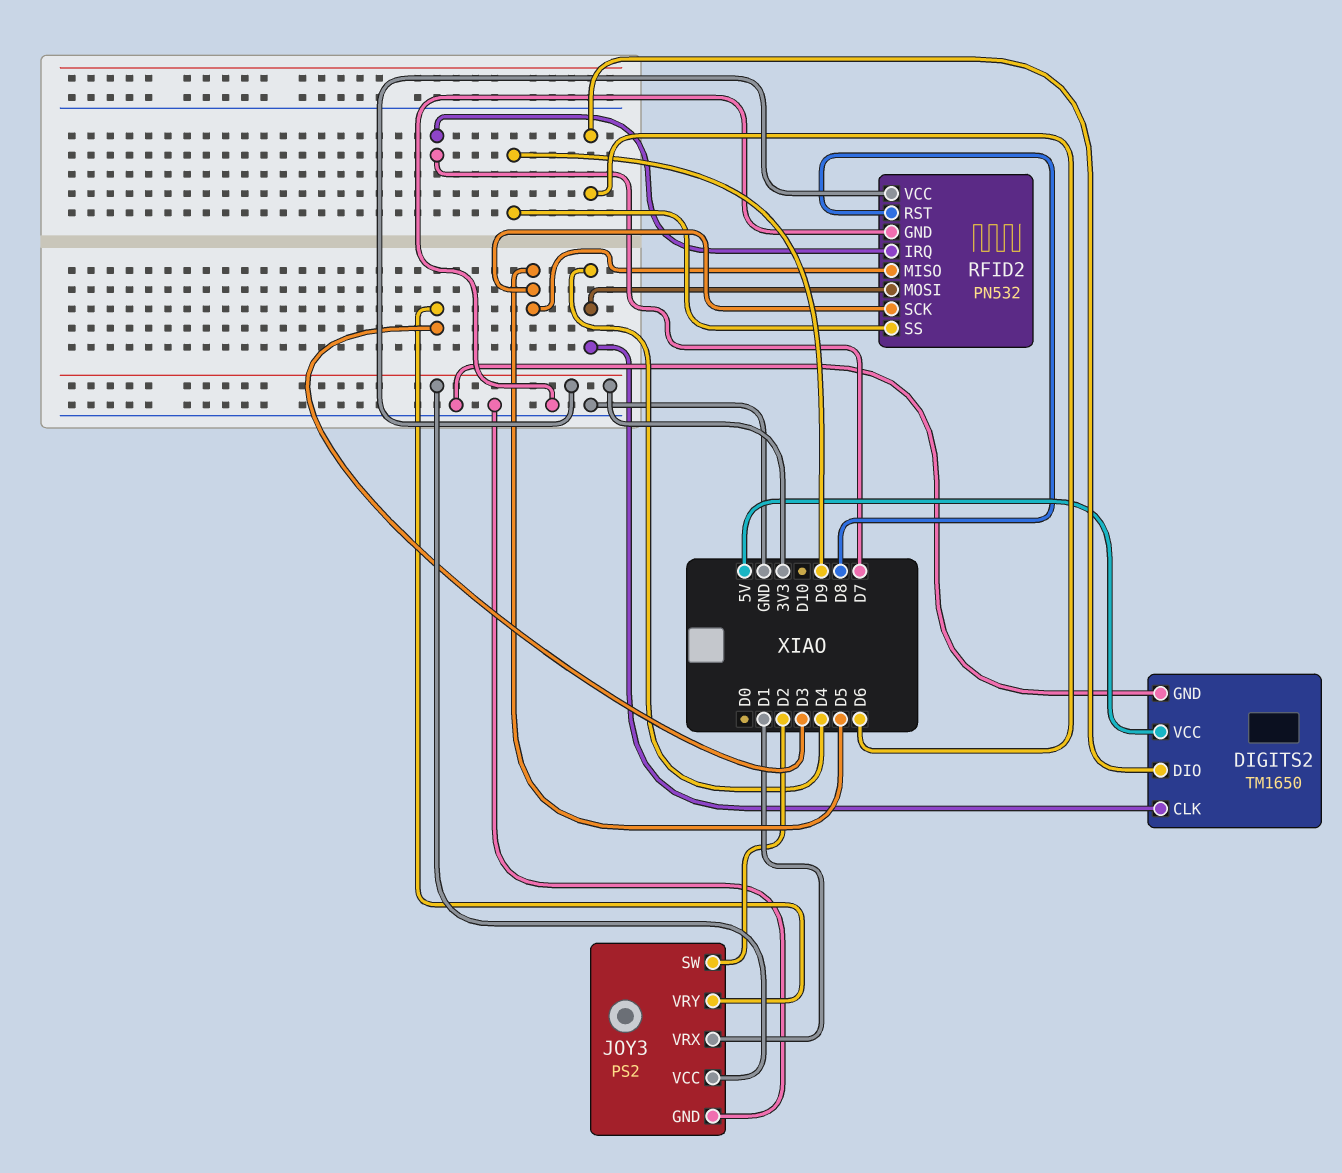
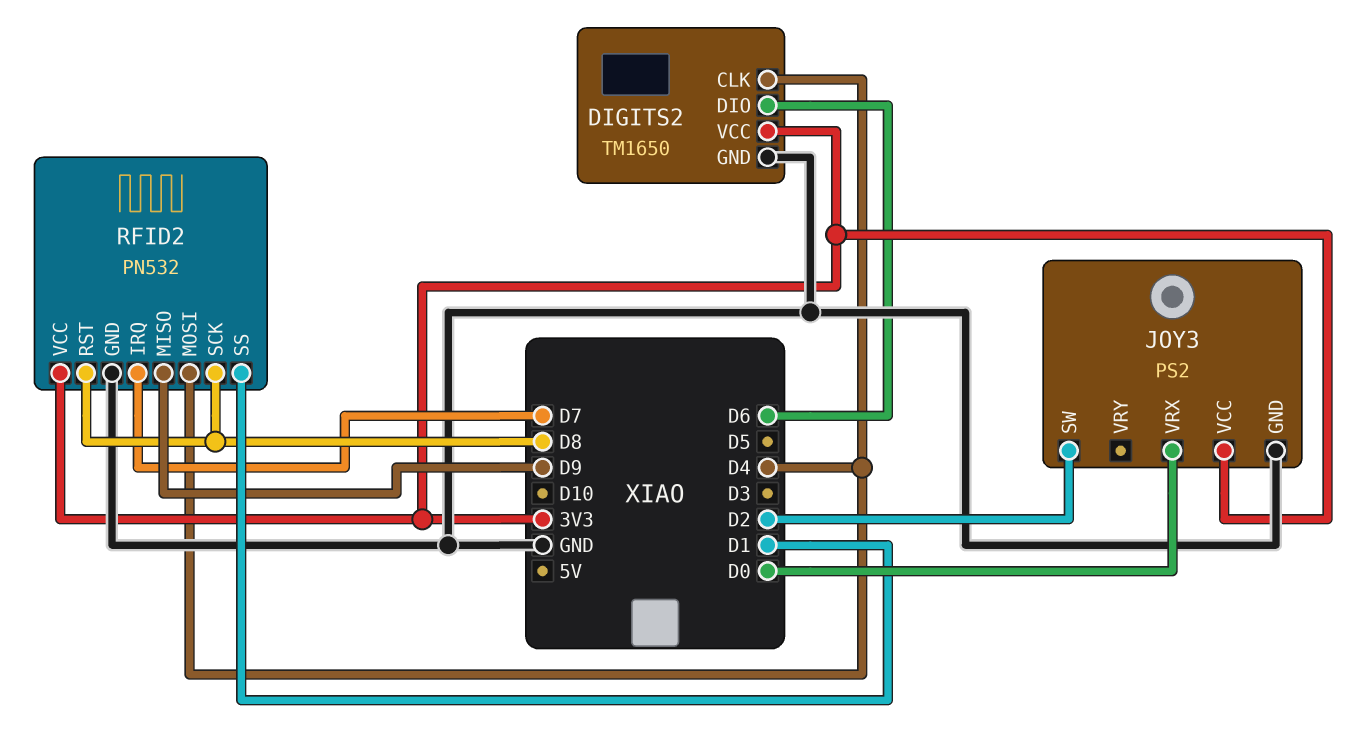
DIGITS2 pin VCC: 5V -> 3V3
JOY3 pin VRX: D1 -> D0
JOY3 pin VRY: D3 -> none
RFID2 pin MISO: D5 -> D9
RFID2 pin SCK: D5 -> D8
RFID2 pin SS: D9 -> D1

